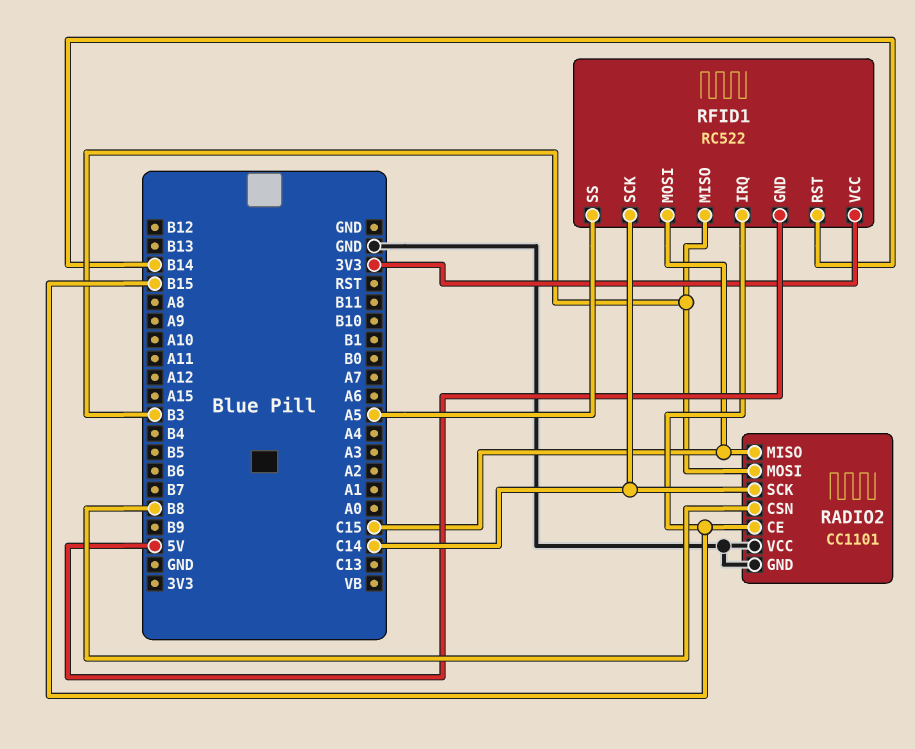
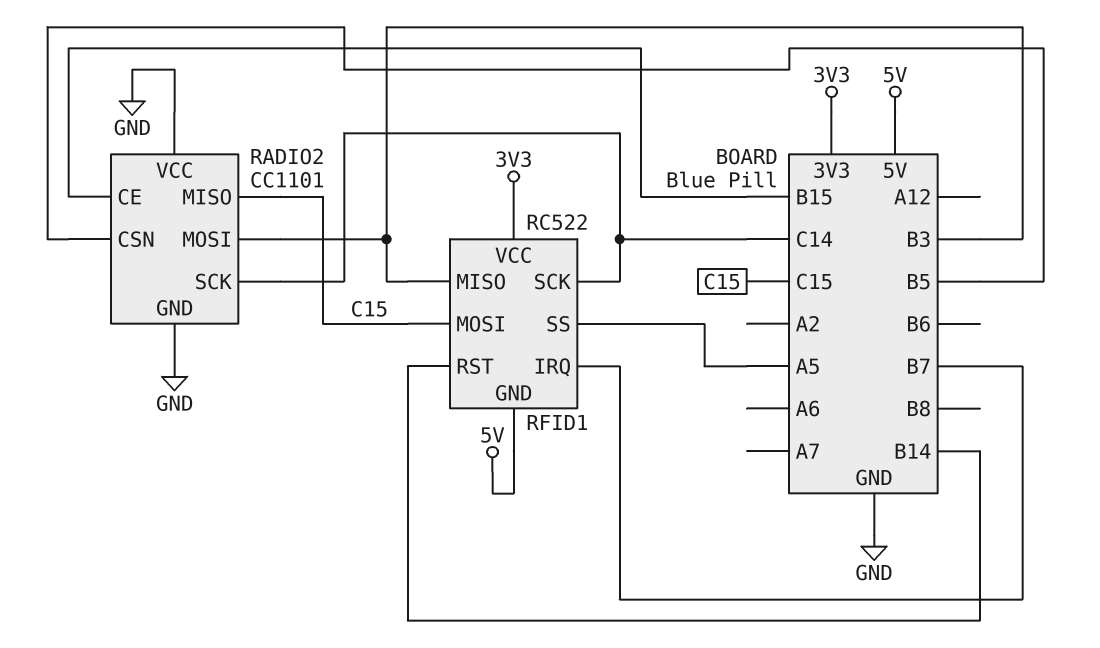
RADIO2 pin CSN: B8 -> B5
RFID1 pin IRQ: B15 -> B7

